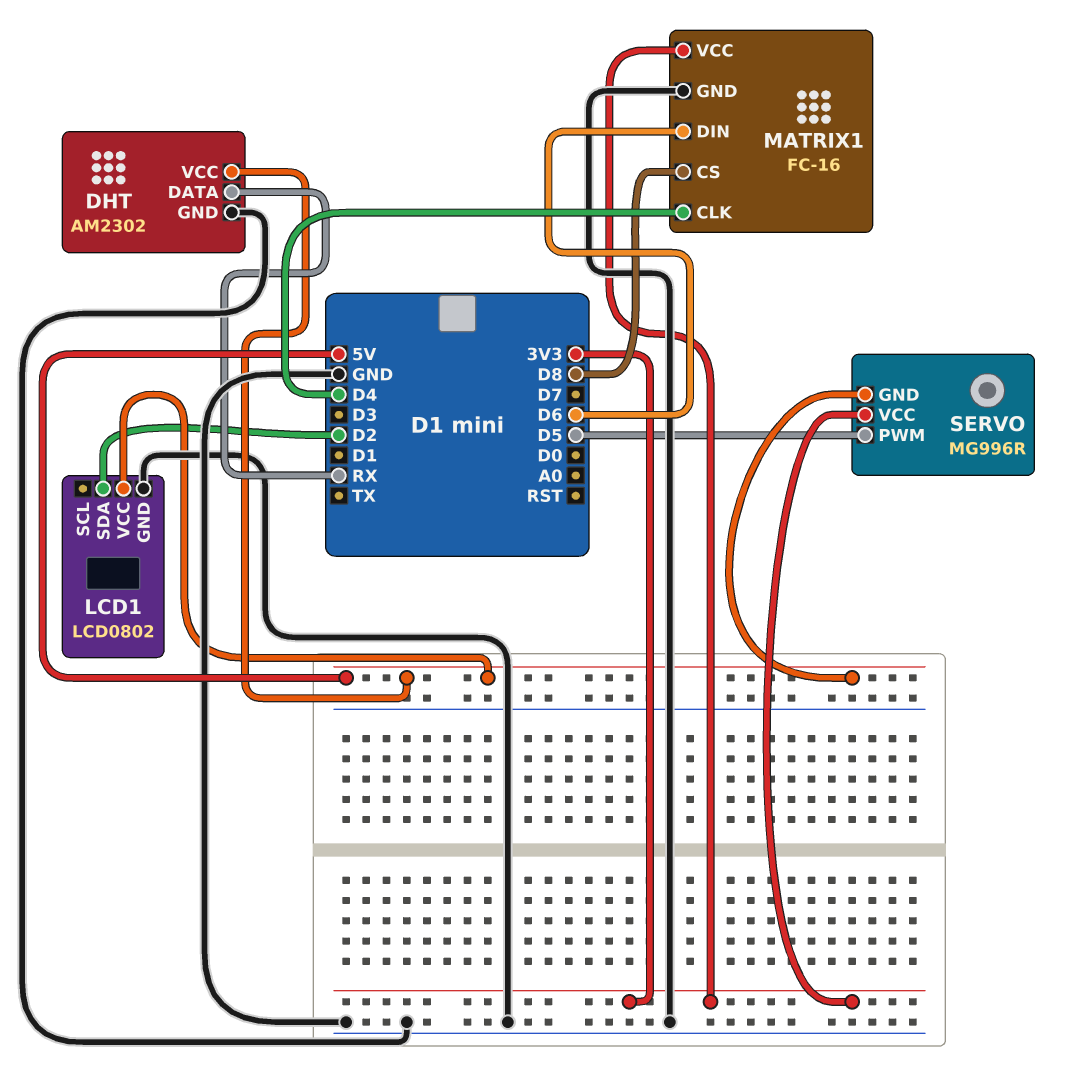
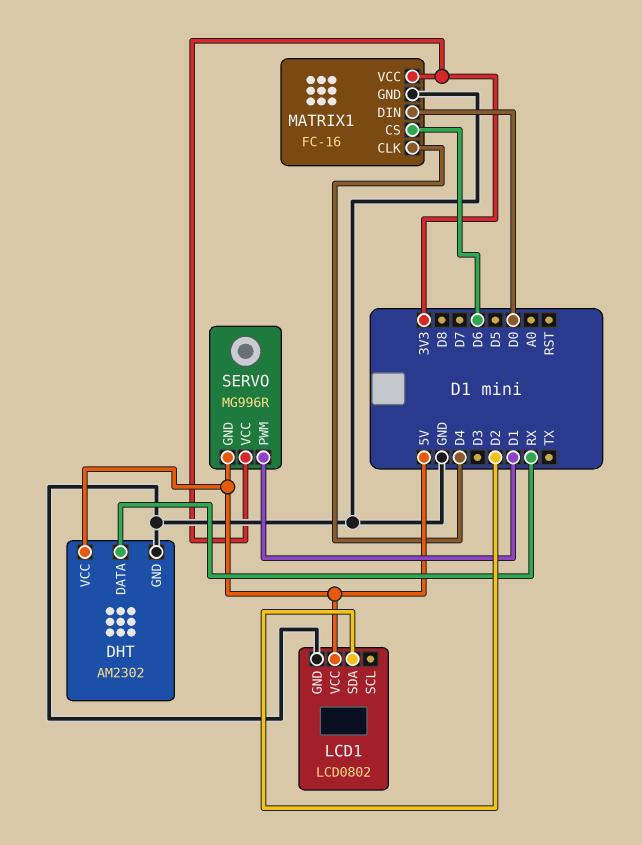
MATRIX1 pin CS: D8 -> D6
MATRIX1 pin DIN: D6 -> D0
SERVO pin PWM: D5 -> D1

